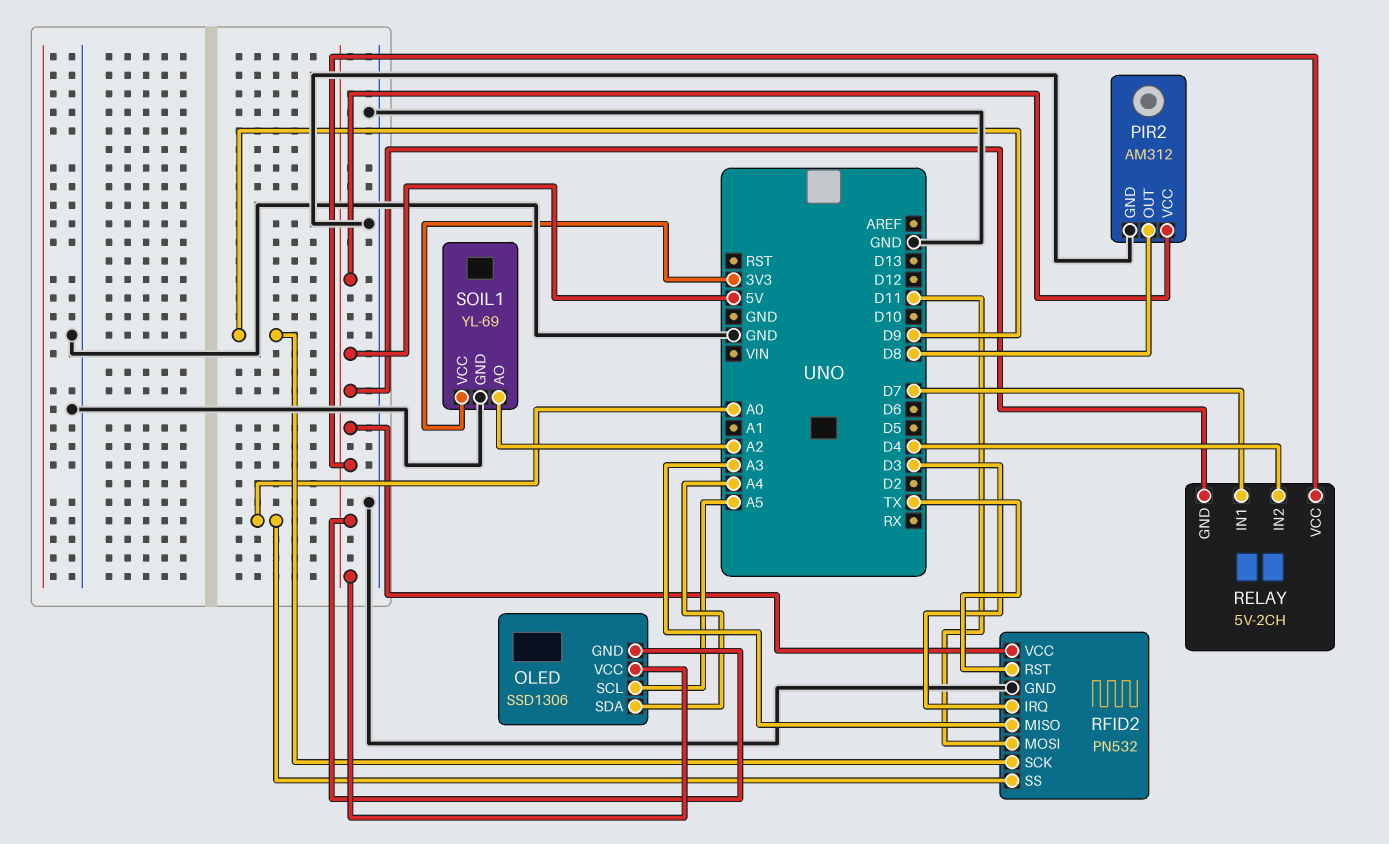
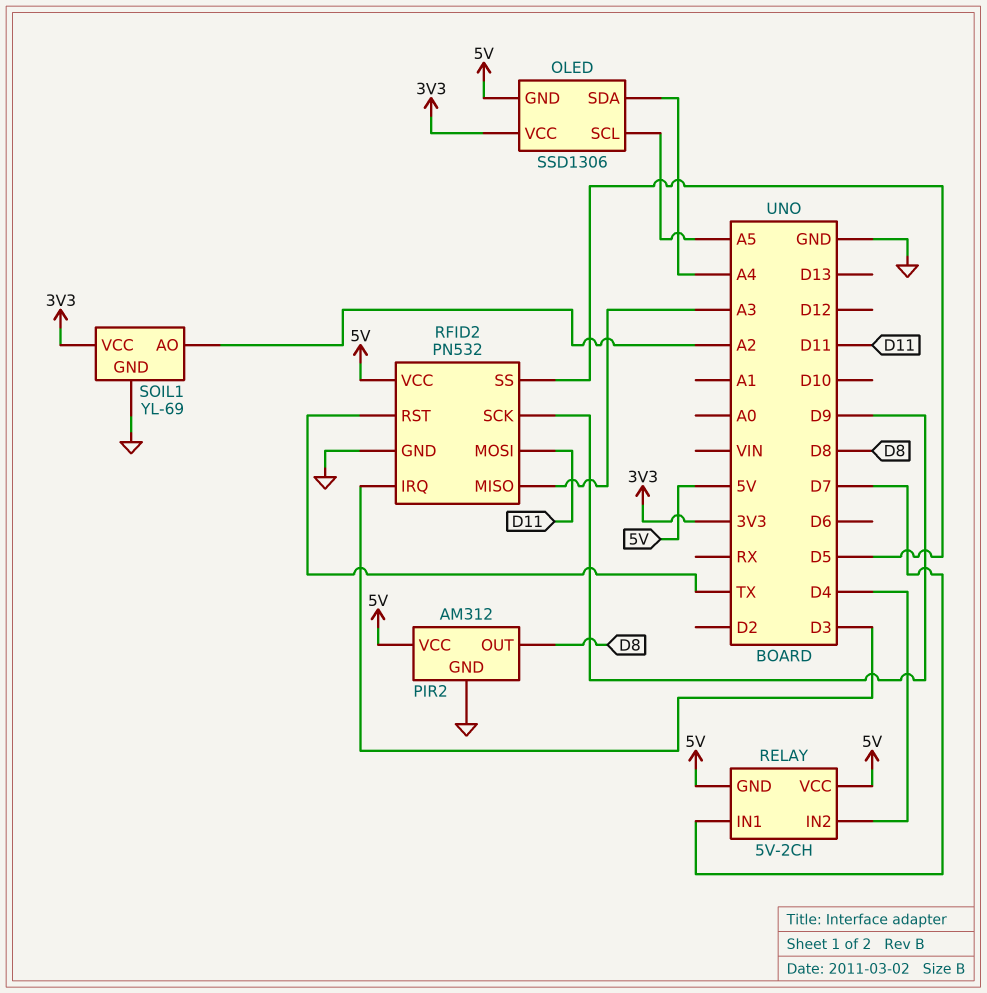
OLED pin VCC: 5V -> 3V3
RFID2 pin SS: A0 -> D5

